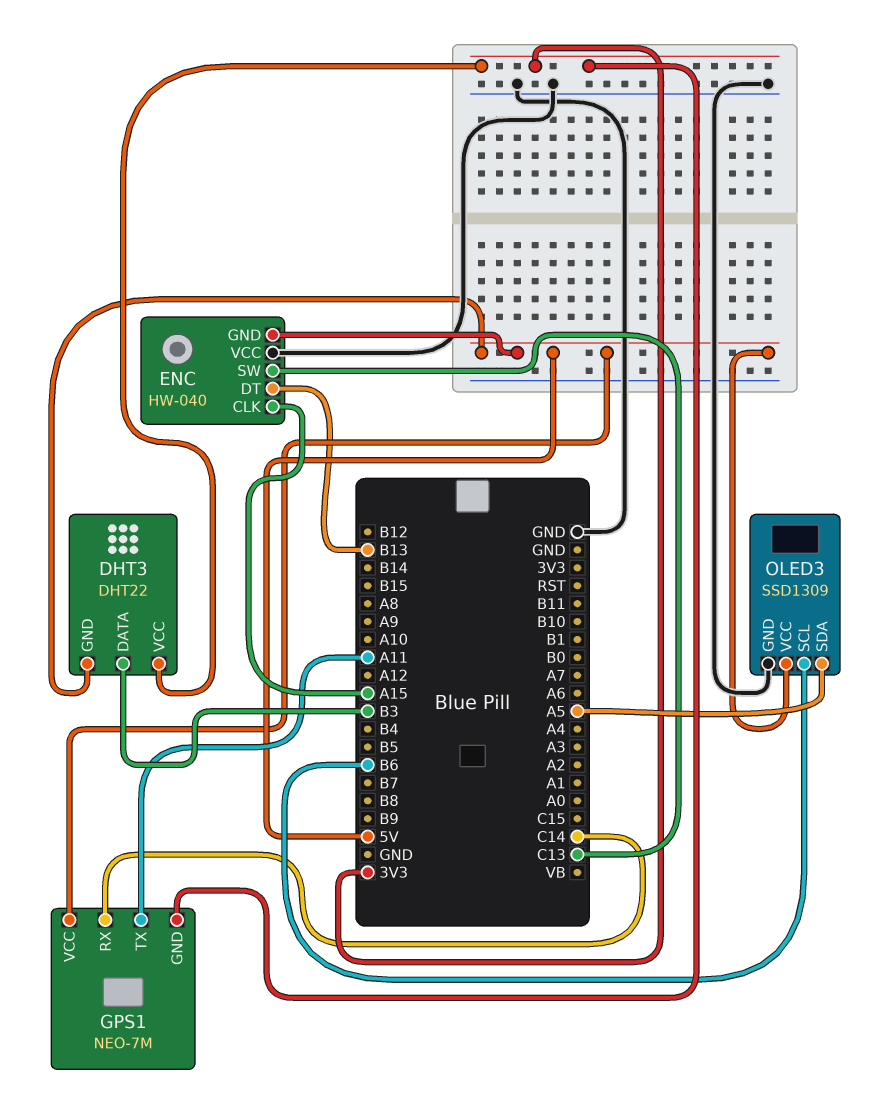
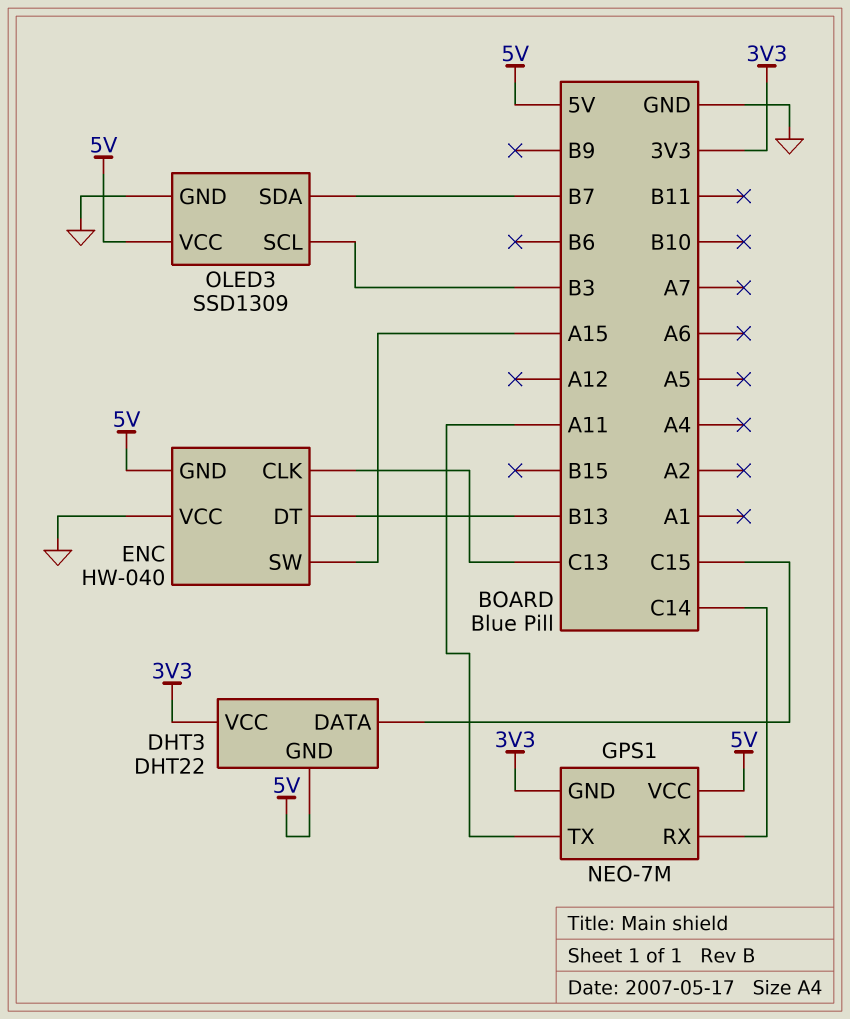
DHT3 pin DATA: B3 -> C15
ENC pin CLK: A15 -> C13
ENC pin SW: C13 -> A15
OLED3 pin SCL: B6 -> B3
OLED3 pin SDA: A5 -> B7

